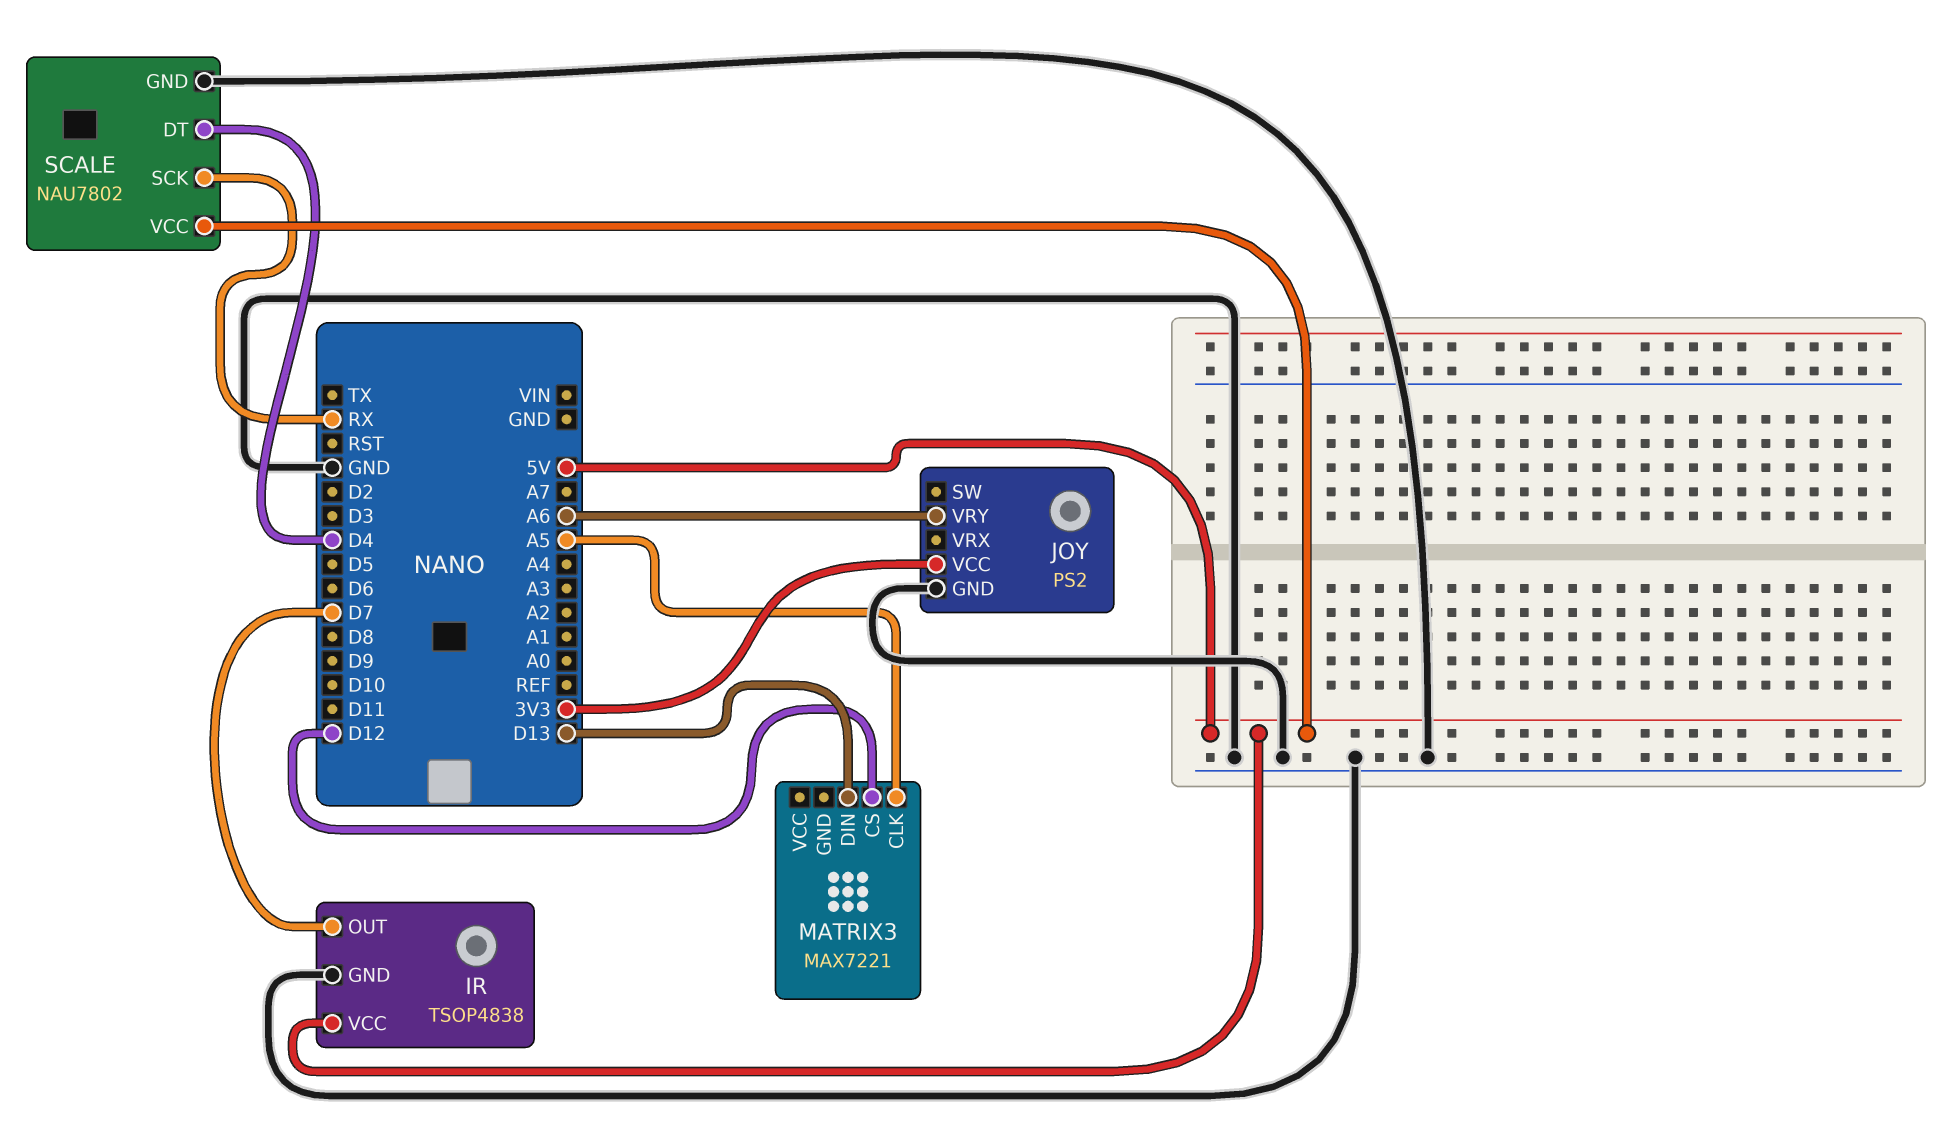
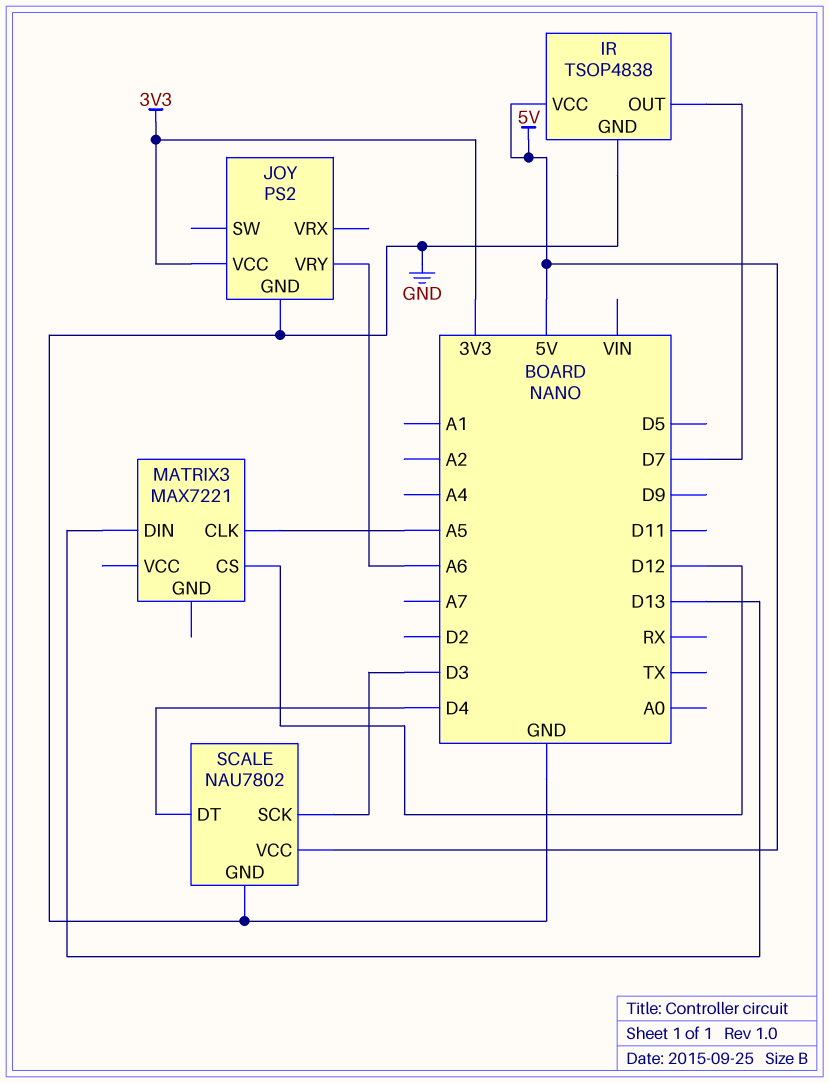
SCALE pin SCK: RX -> D3

